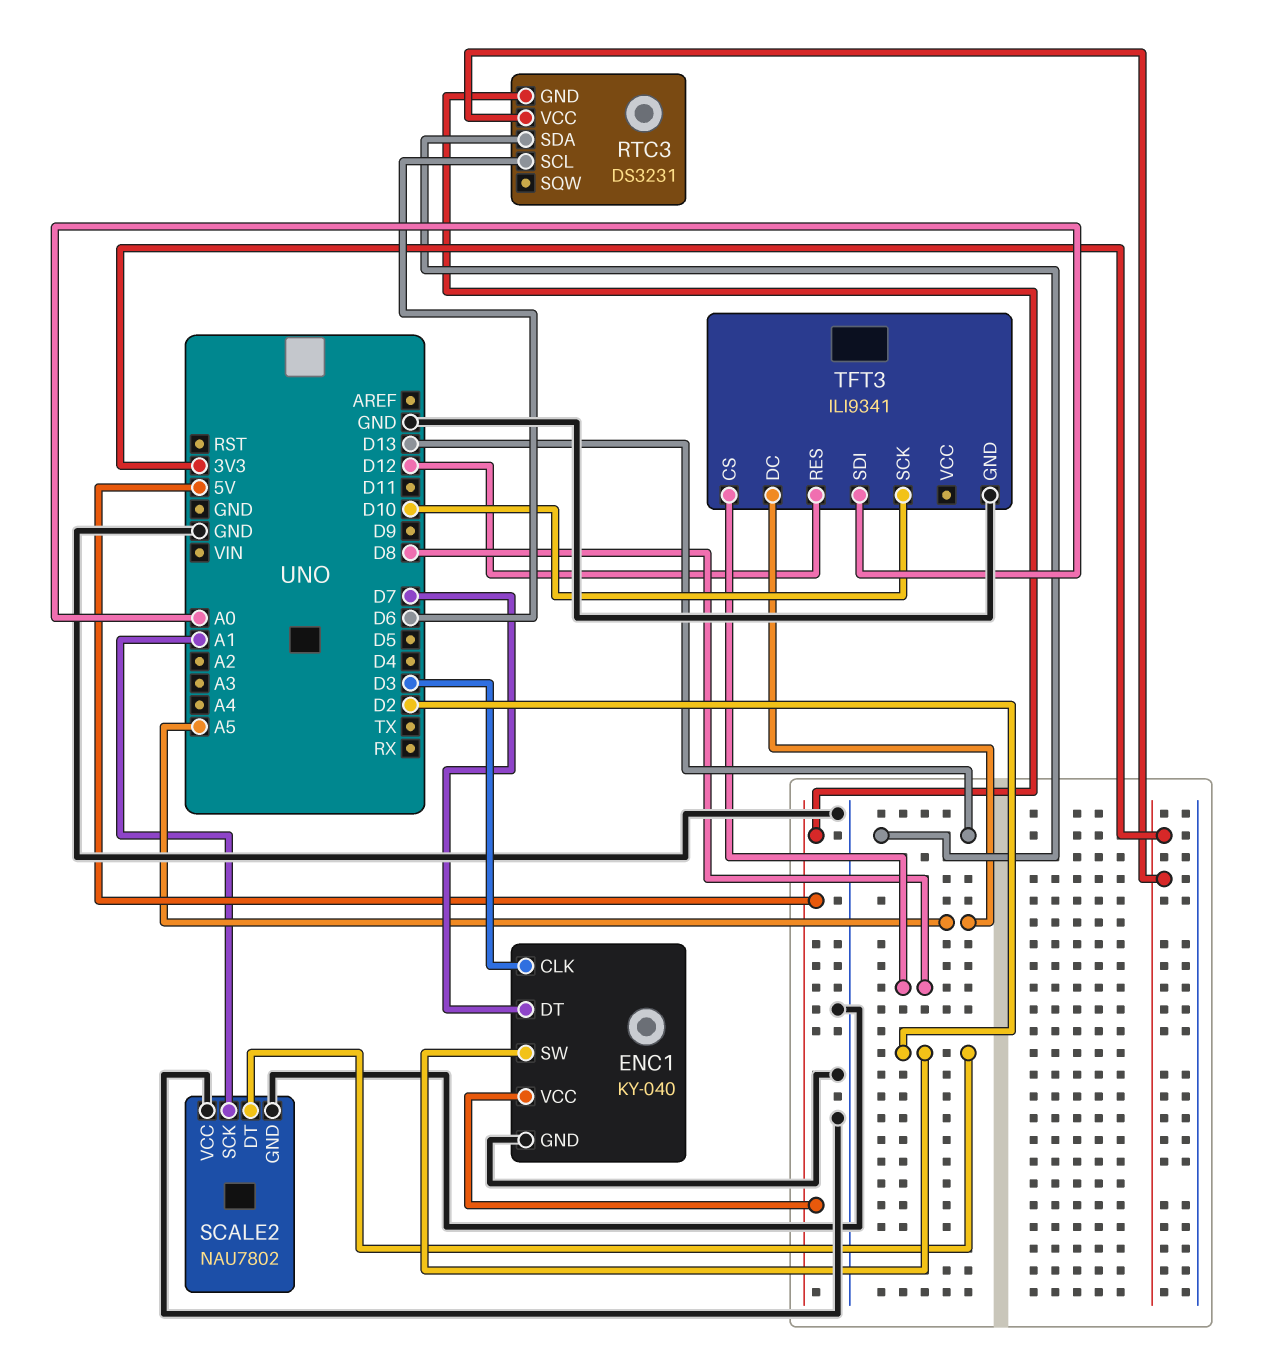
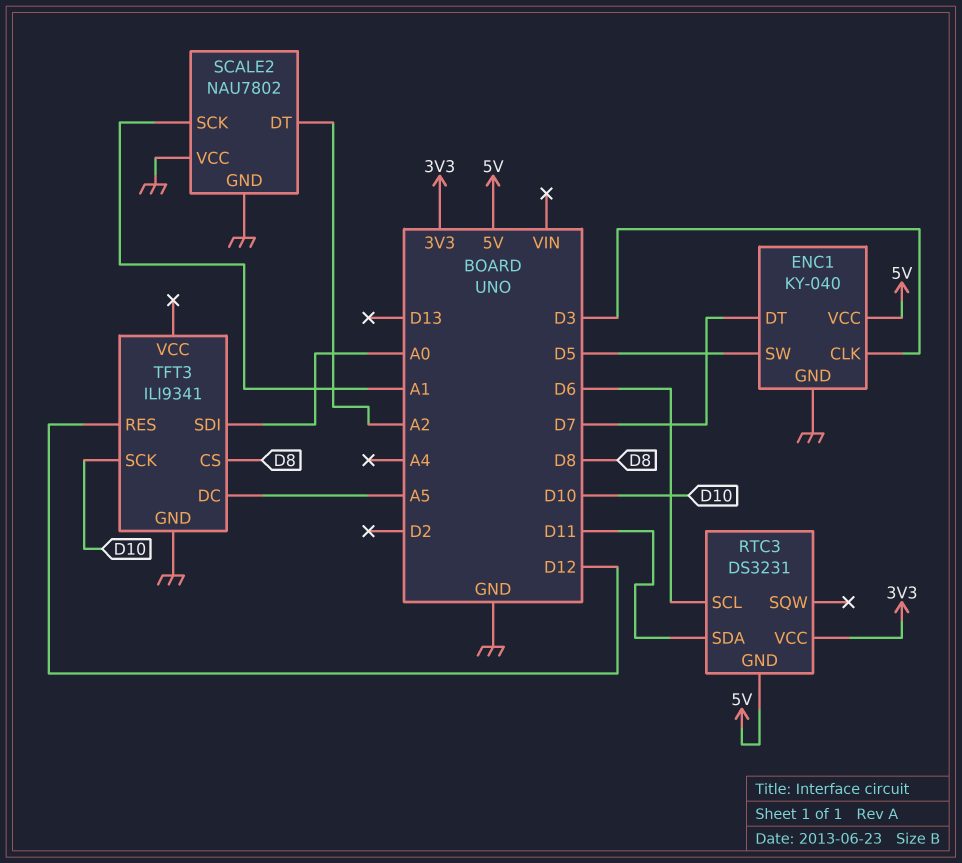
ENC1 pin SW: D2 -> D5
RTC3 pin SDA: D13 -> D11
SCALE2 pin DT: D2 -> A2

